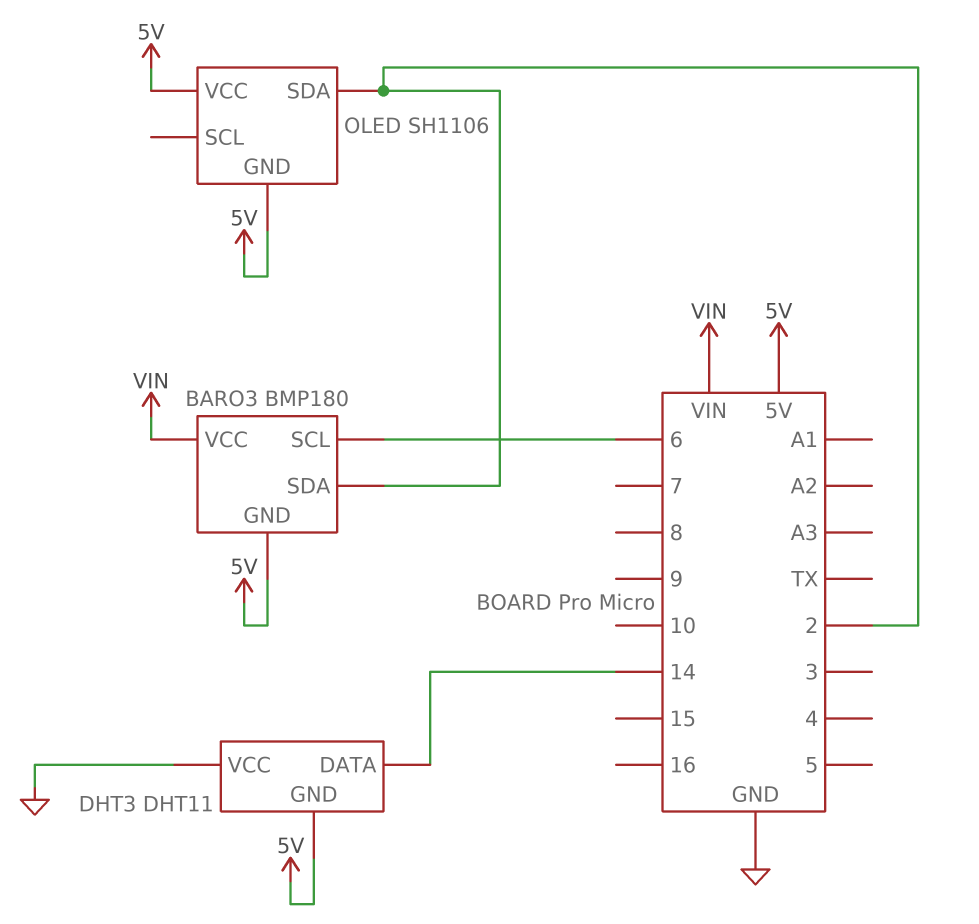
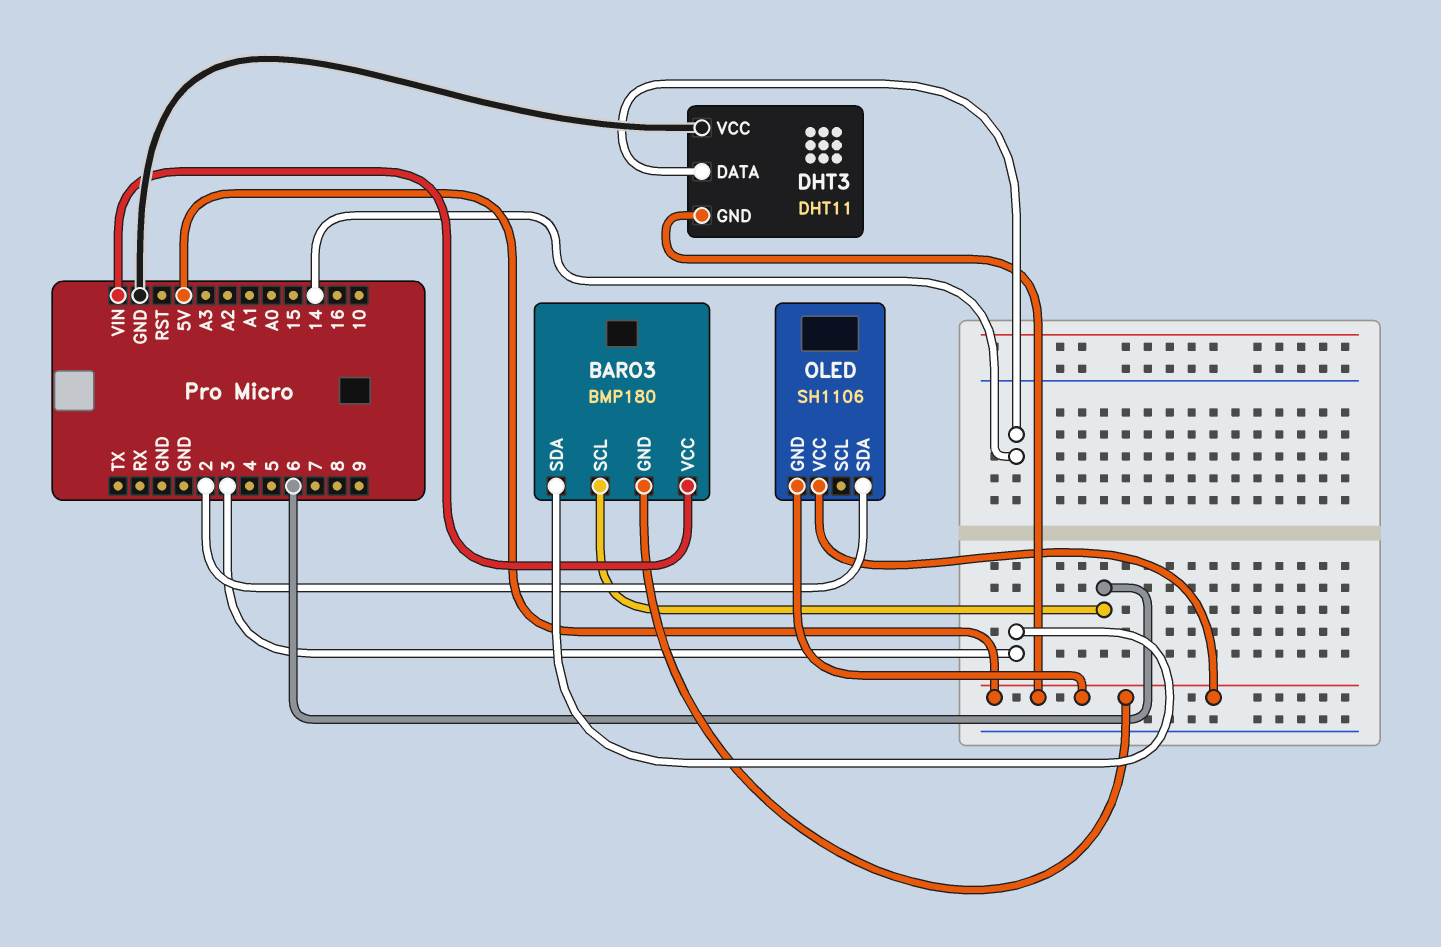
BARO3 pin SDA: 2 -> 3

